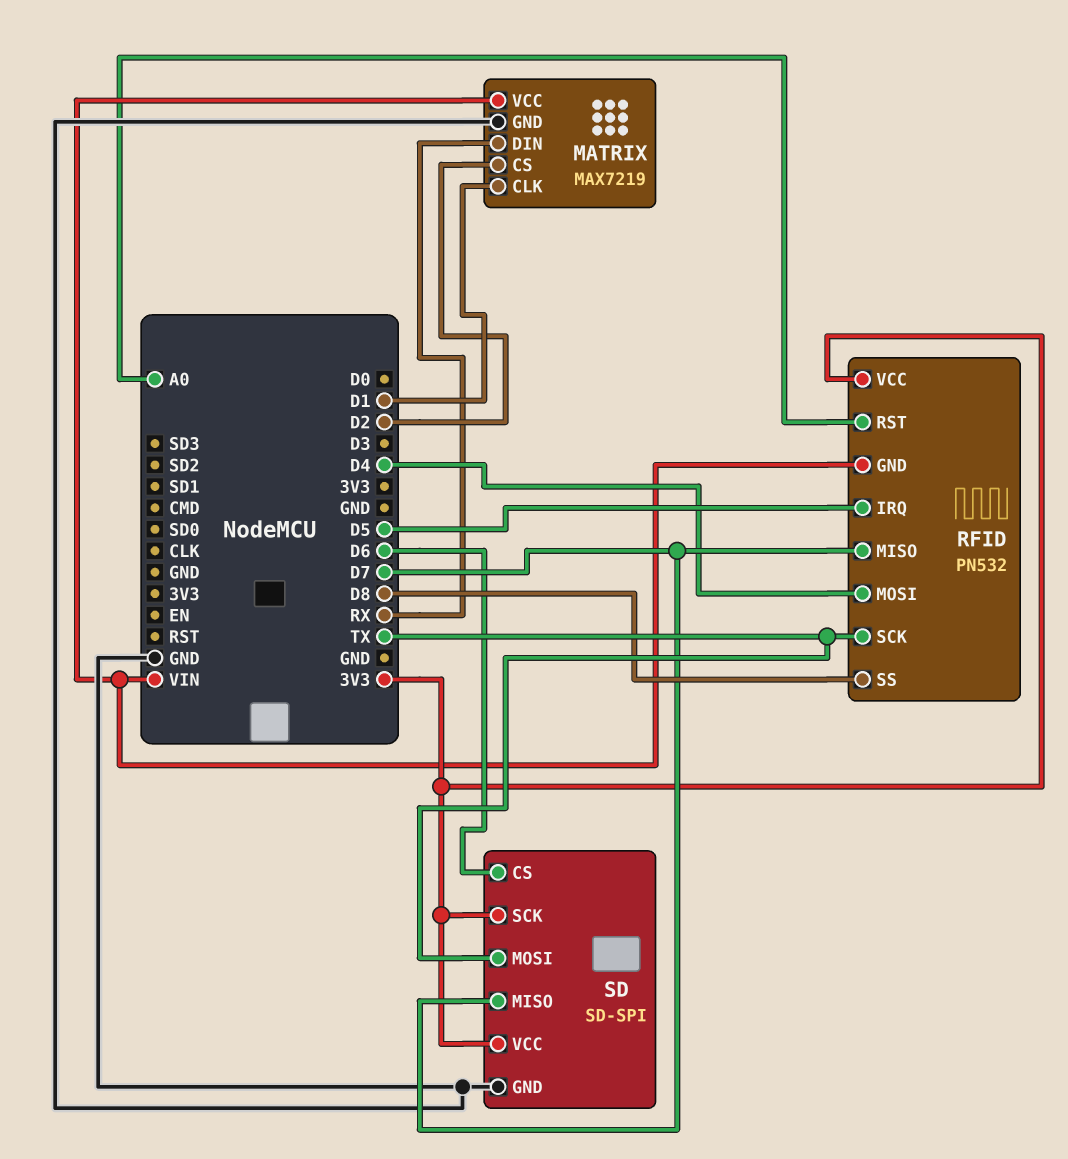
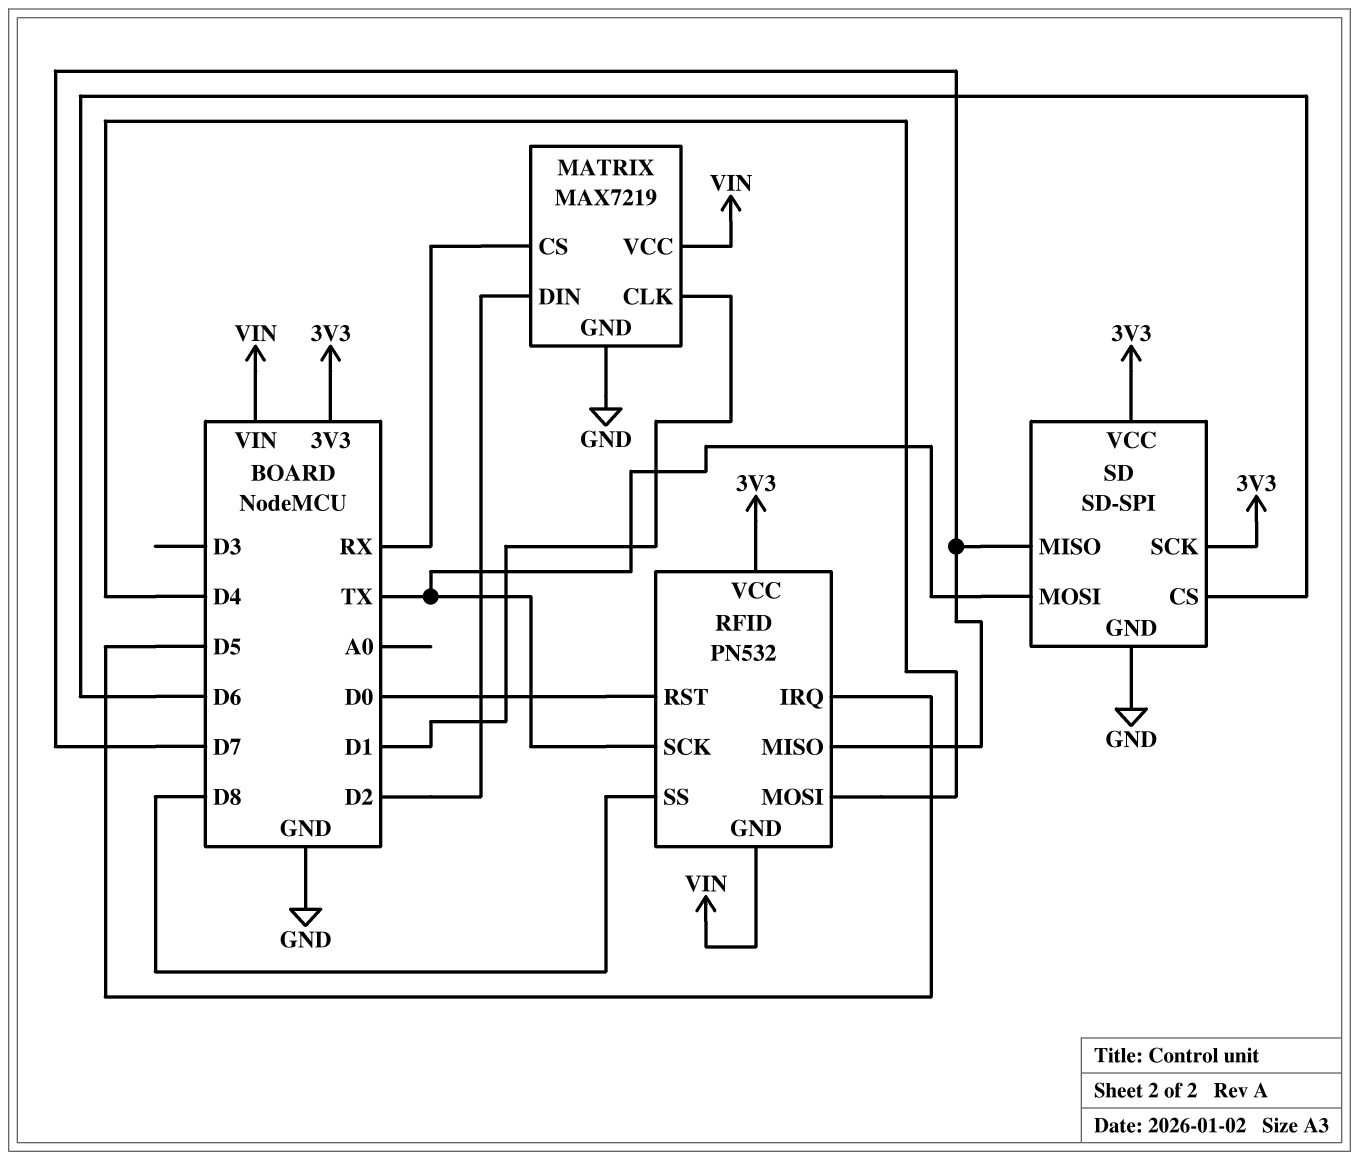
MATRIX pin CS: D2 -> RX
MATRIX pin DIN: RX -> D2
RFID pin RST: A0 -> D0

